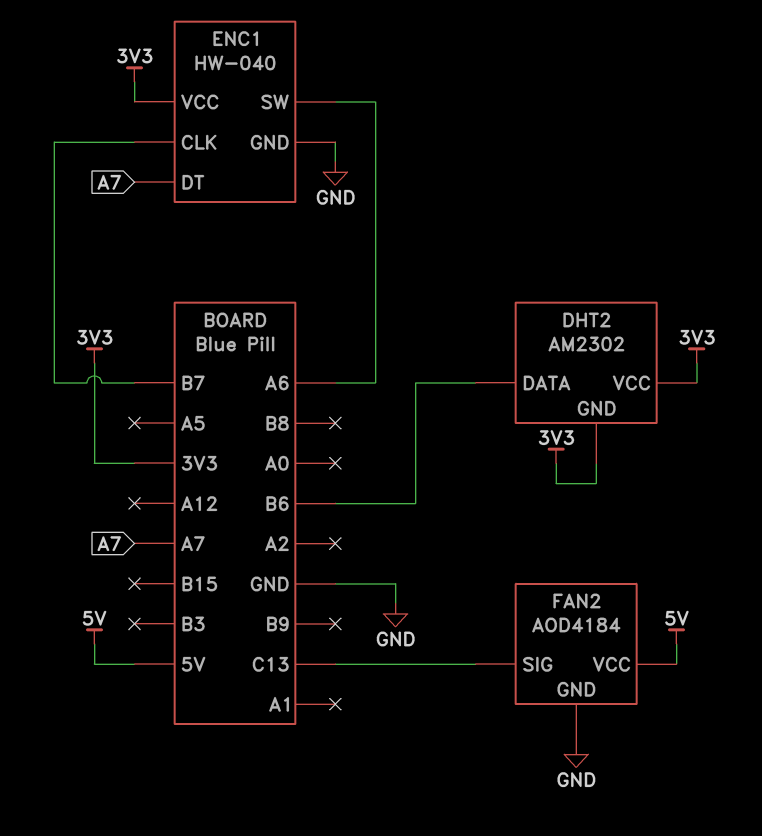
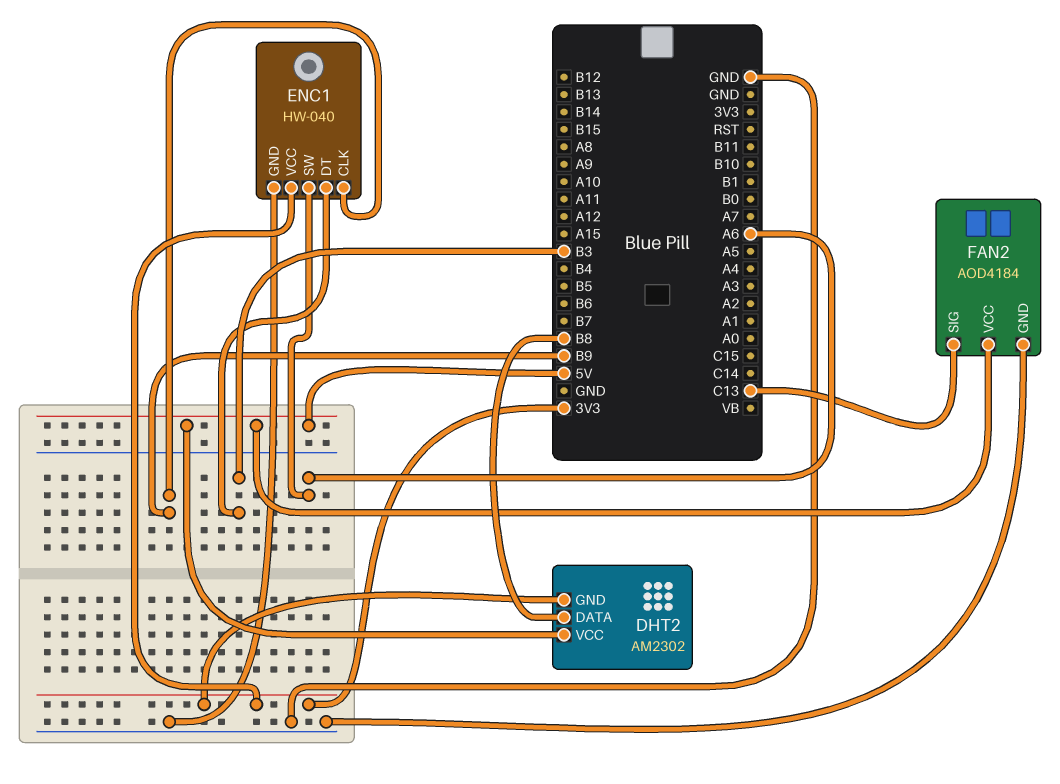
DHT2 pin DATA: B6 -> B8
DHT2 pin VCC: 3V3 -> 5V
ENC1 pin CLK: B7 -> B9
ENC1 pin DT: A7 -> B3

